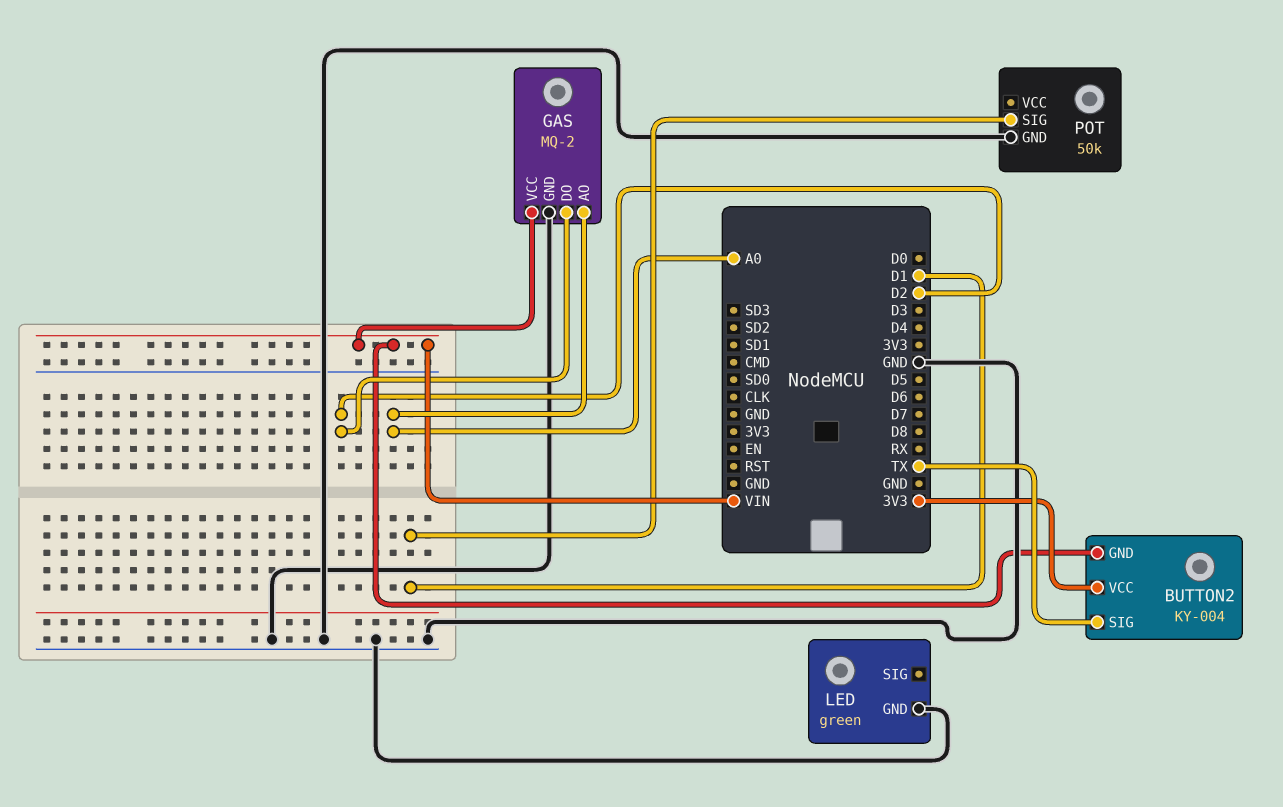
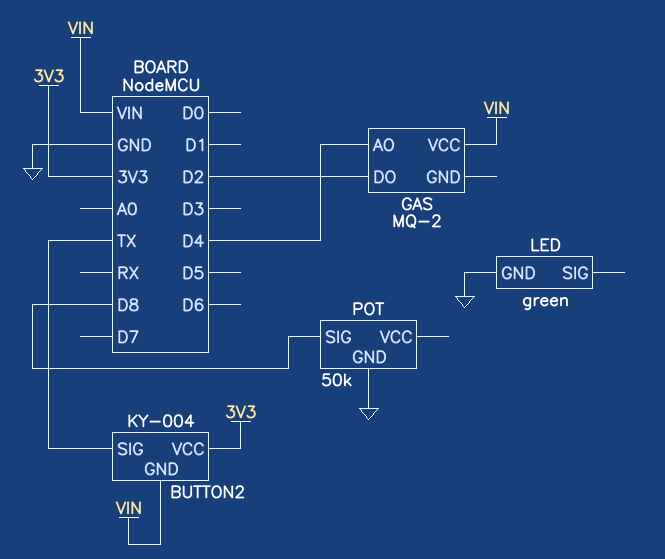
GAS pin AO: A0 -> D4
GAS pin GND: GND -> none
POT pin SIG: D1 -> D8

